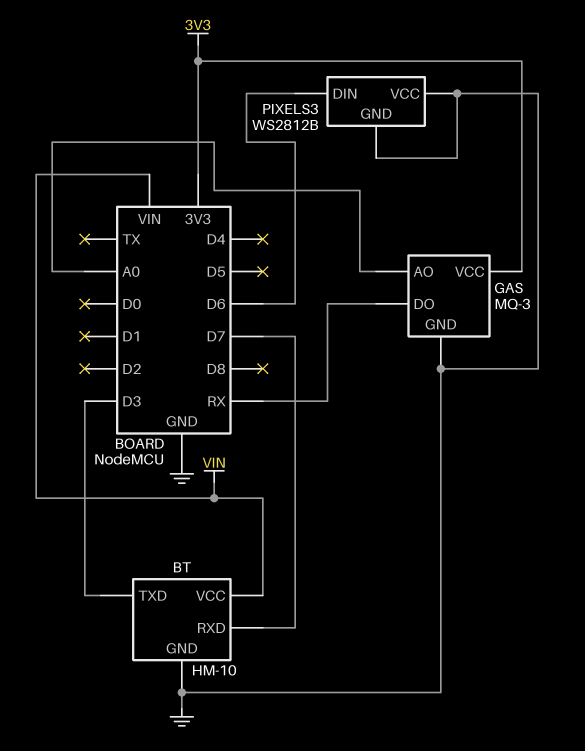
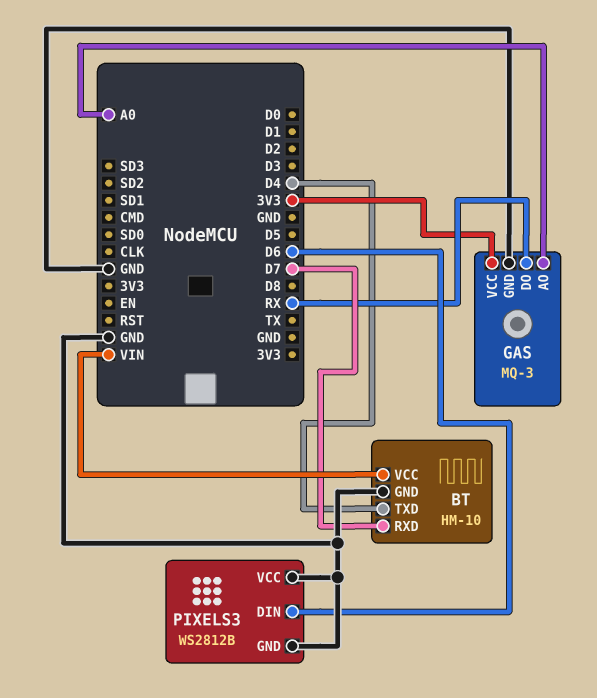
BT pin TXD: D3 -> D4

